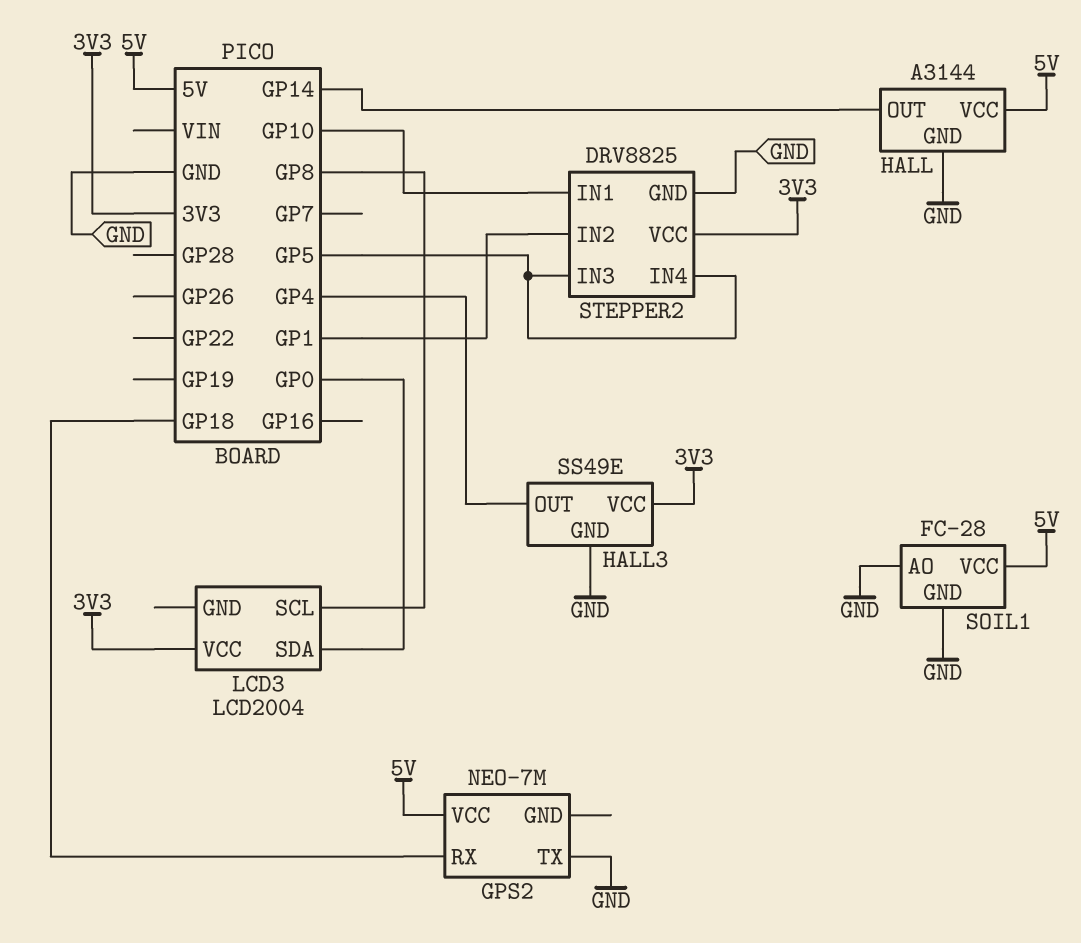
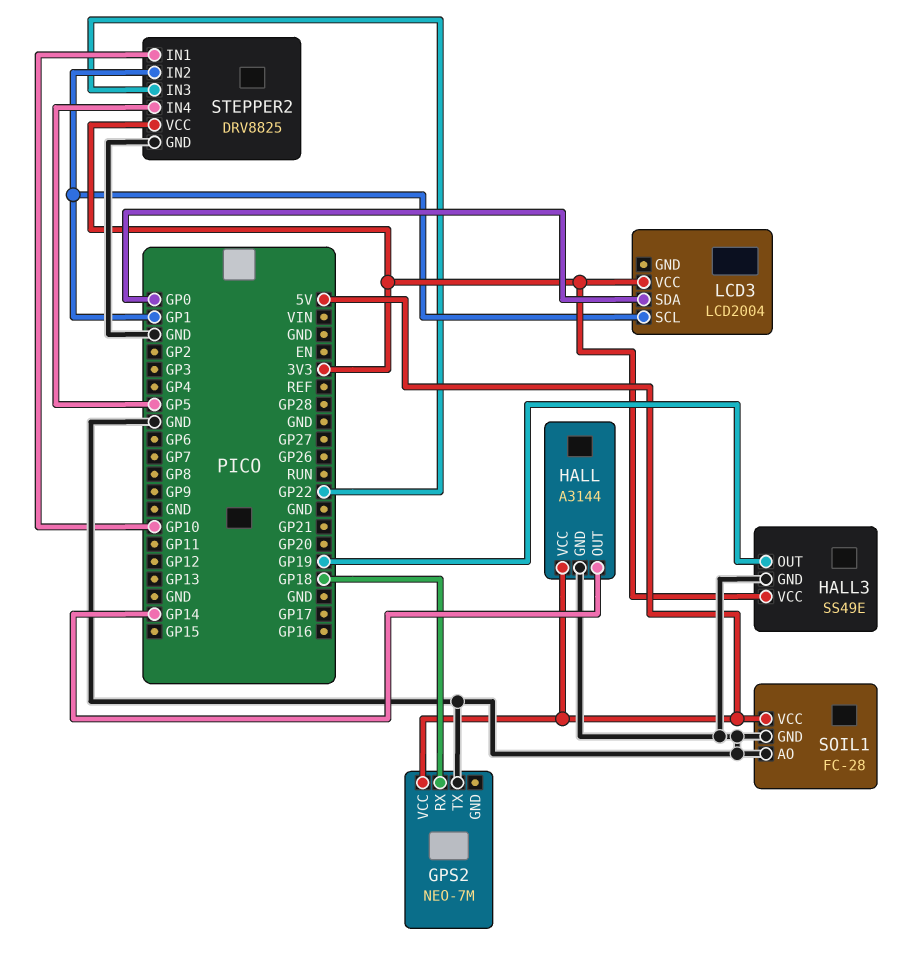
HALL3 pin OUT: GP4 -> GP19
LCD3 pin SCL: GP8 -> GP1
STEPPER2 pin IN3: GP5 -> GP22

